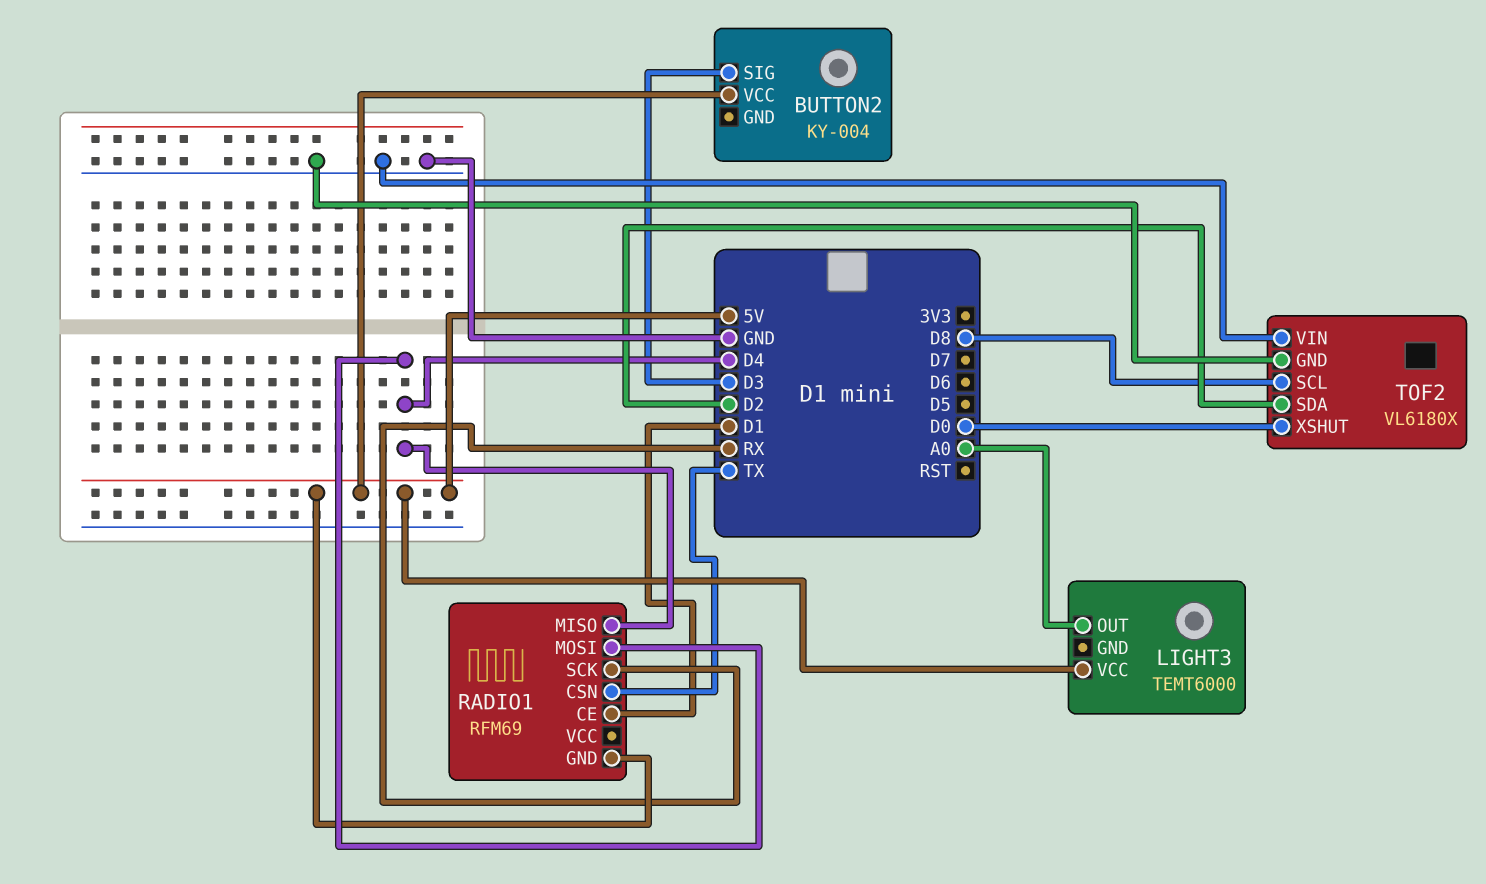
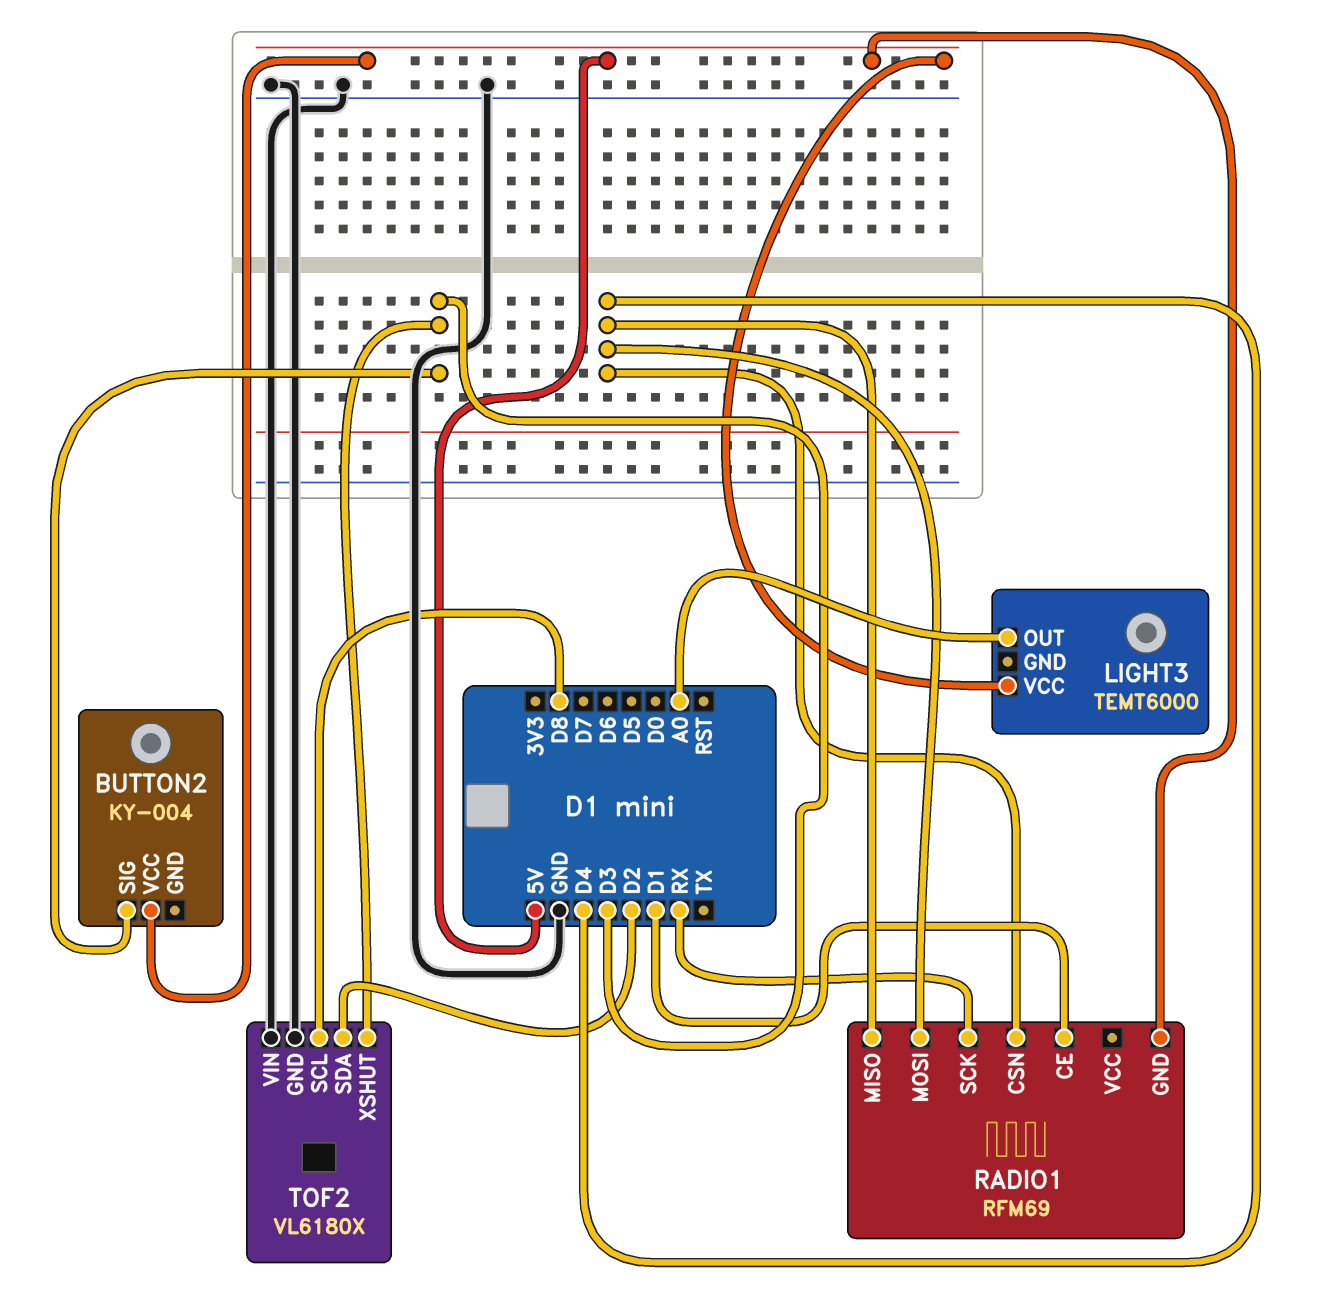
RADIO1 pin CSN: TX -> D4
TOF2 pin XSHUT: D0 -> D3

